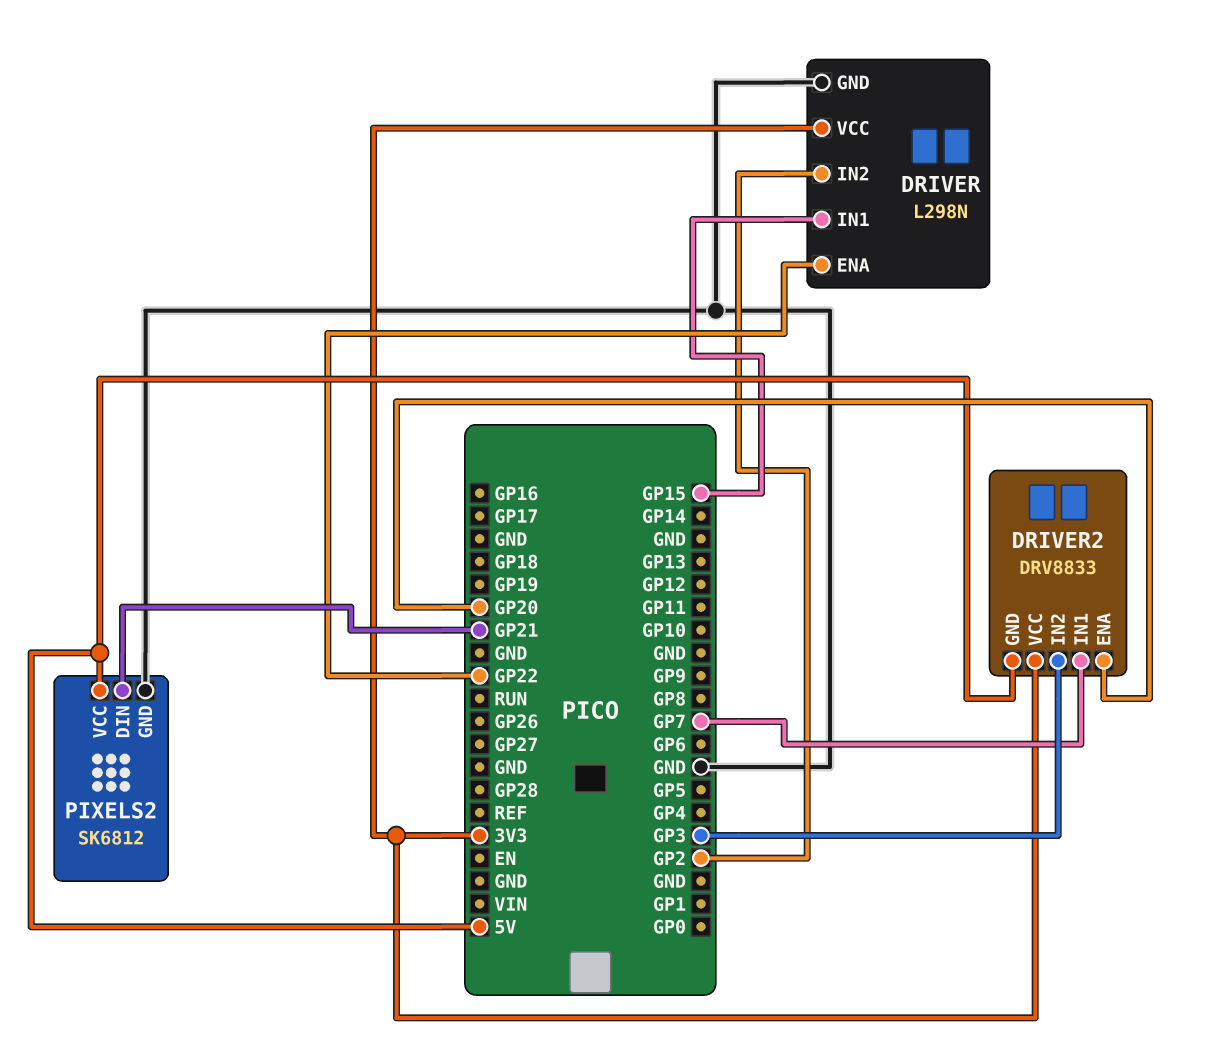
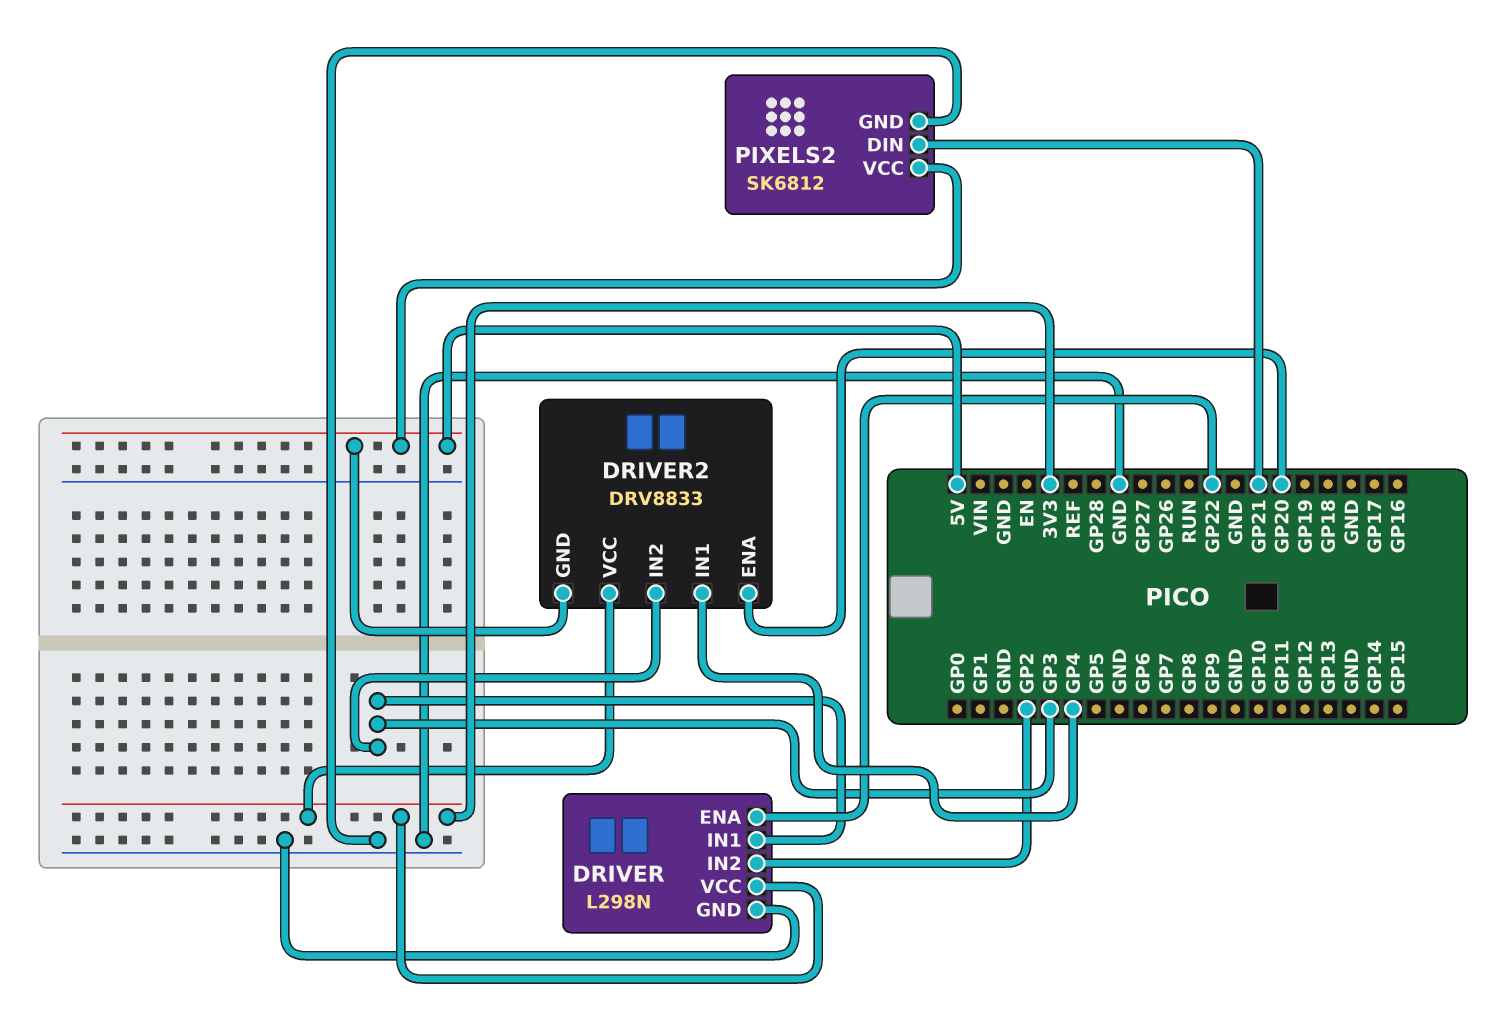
DRIVER pin IN1: GP15 -> GP3
DRIVER2 pin IN1: GP7 -> GP4

